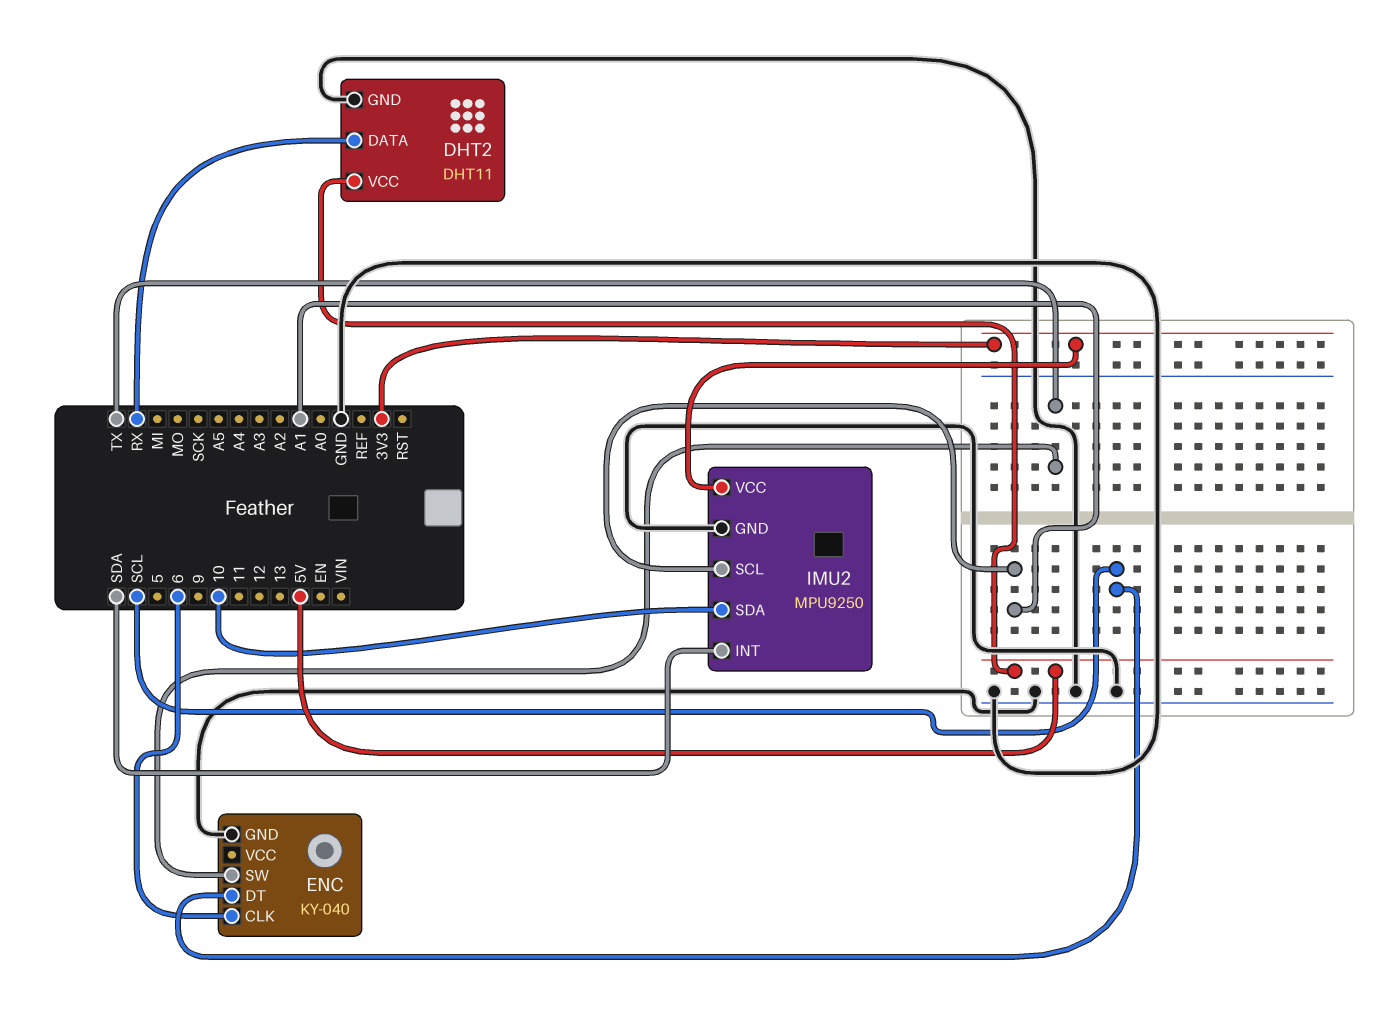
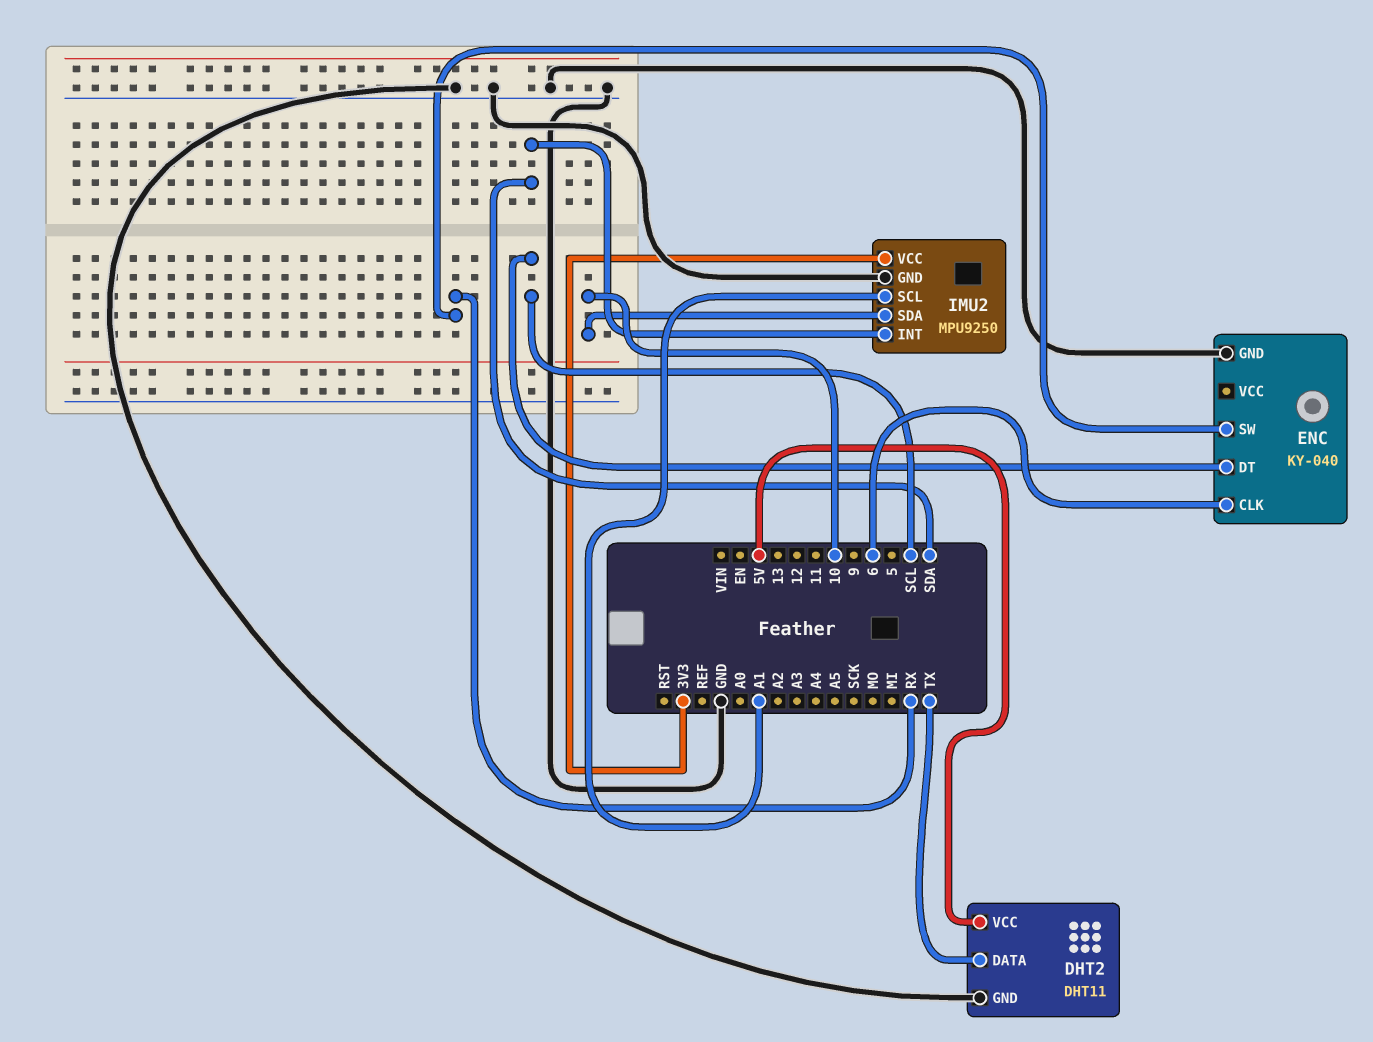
DHT2 pin DATA: RX -> TX
ENC pin SW: TX -> RX

